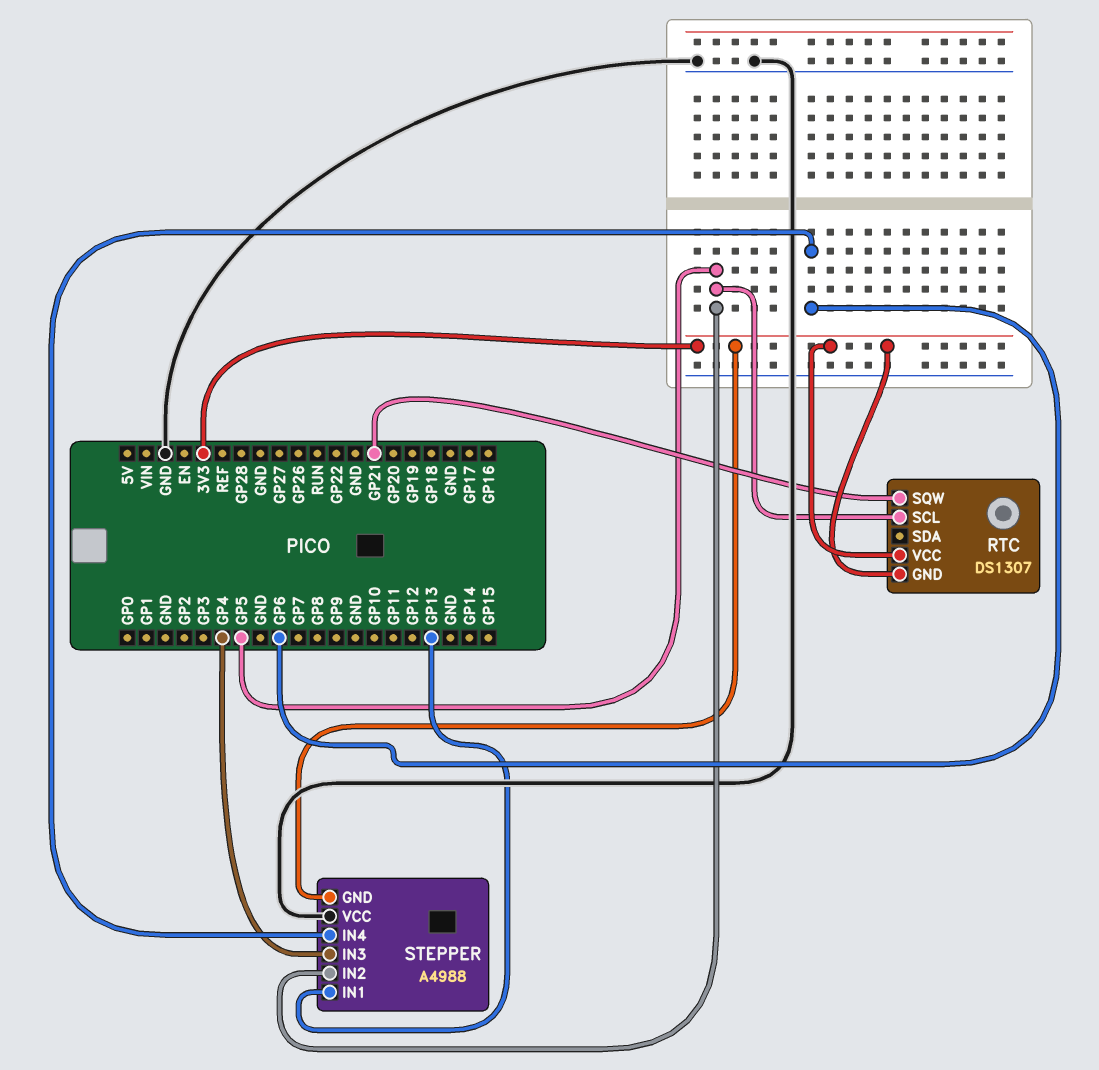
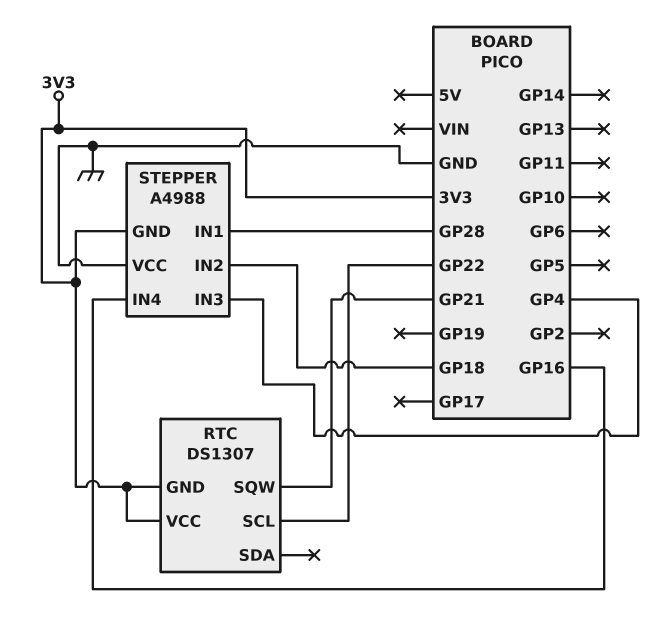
RTC pin SCL: GP5 -> GP22
STEPPER pin IN1: GP13 -> GP28
STEPPER pin IN2: GP5 -> GP18
STEPPER pin IN4: GP6 -> GP16

